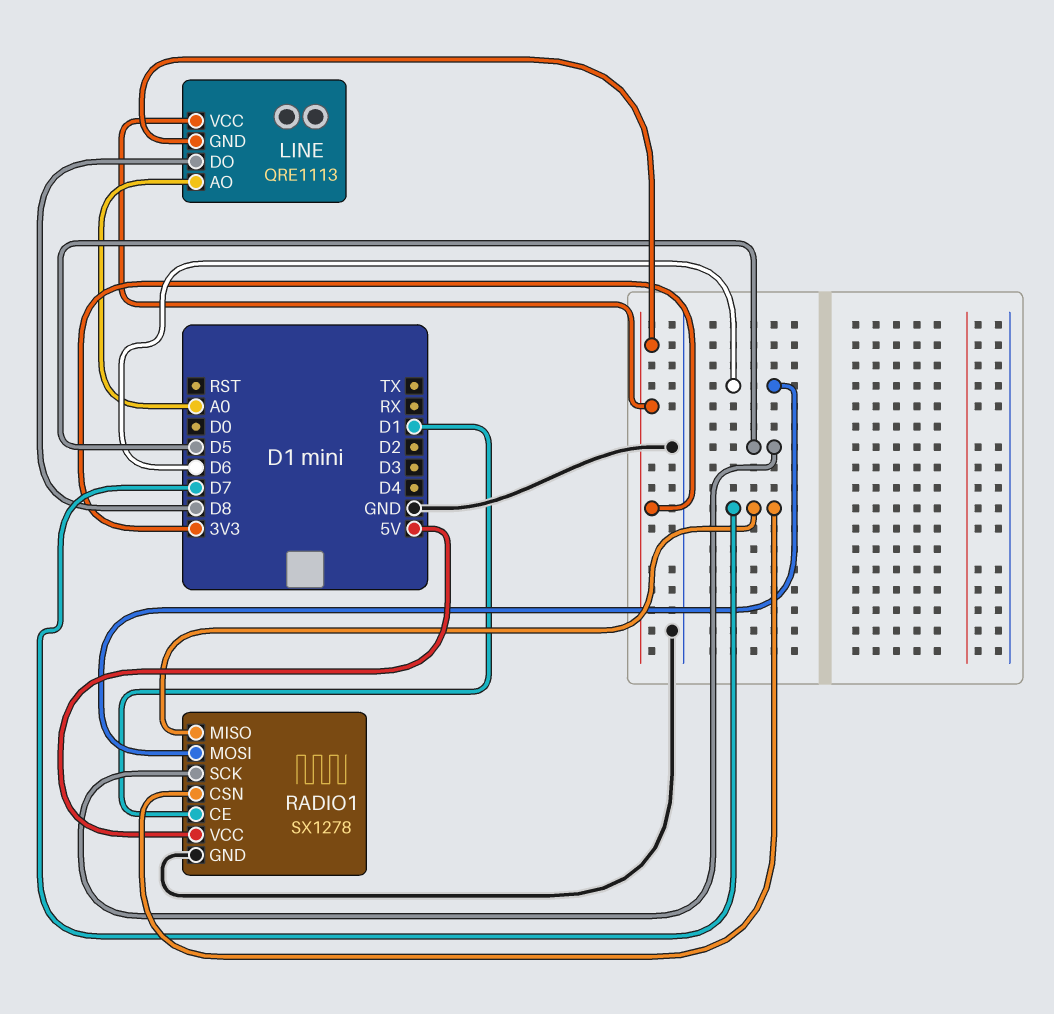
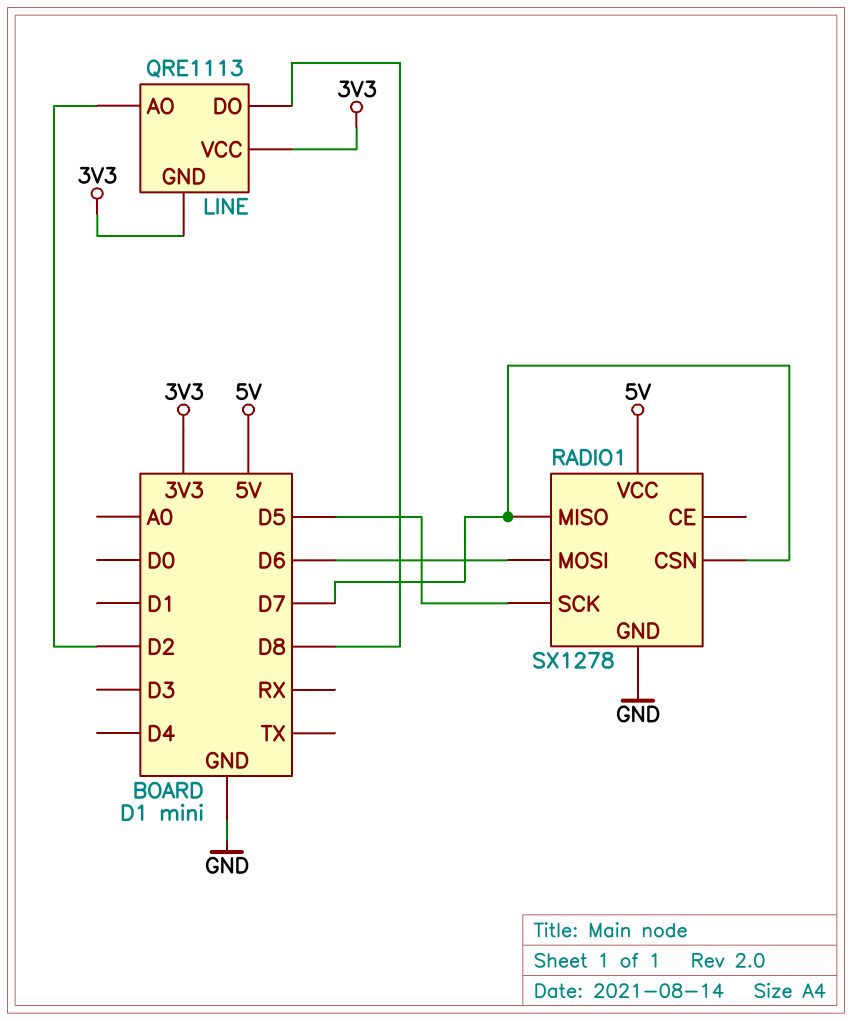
LINE pin AO: A0 -> D2
RADIO1 pin CE: D1 -> none

